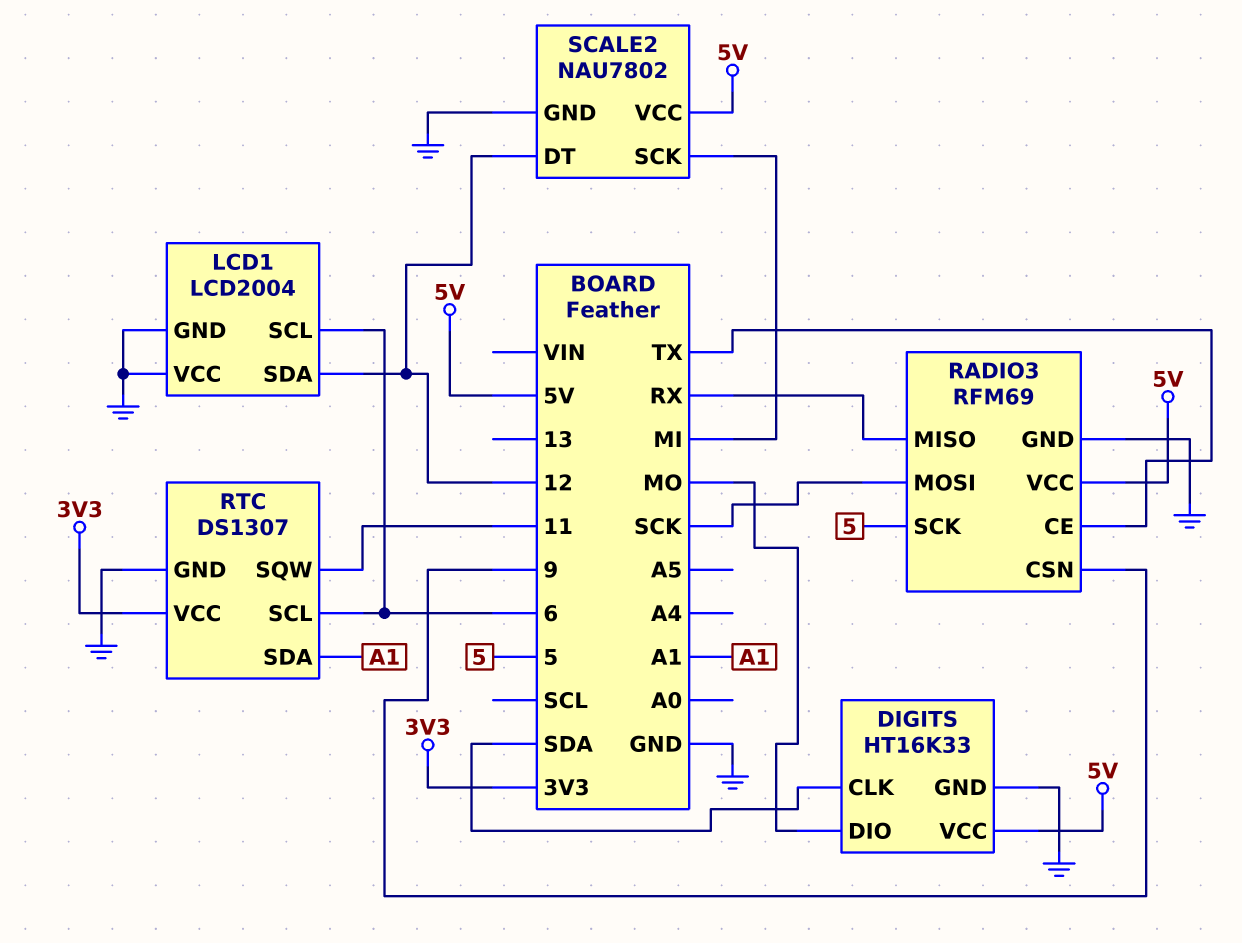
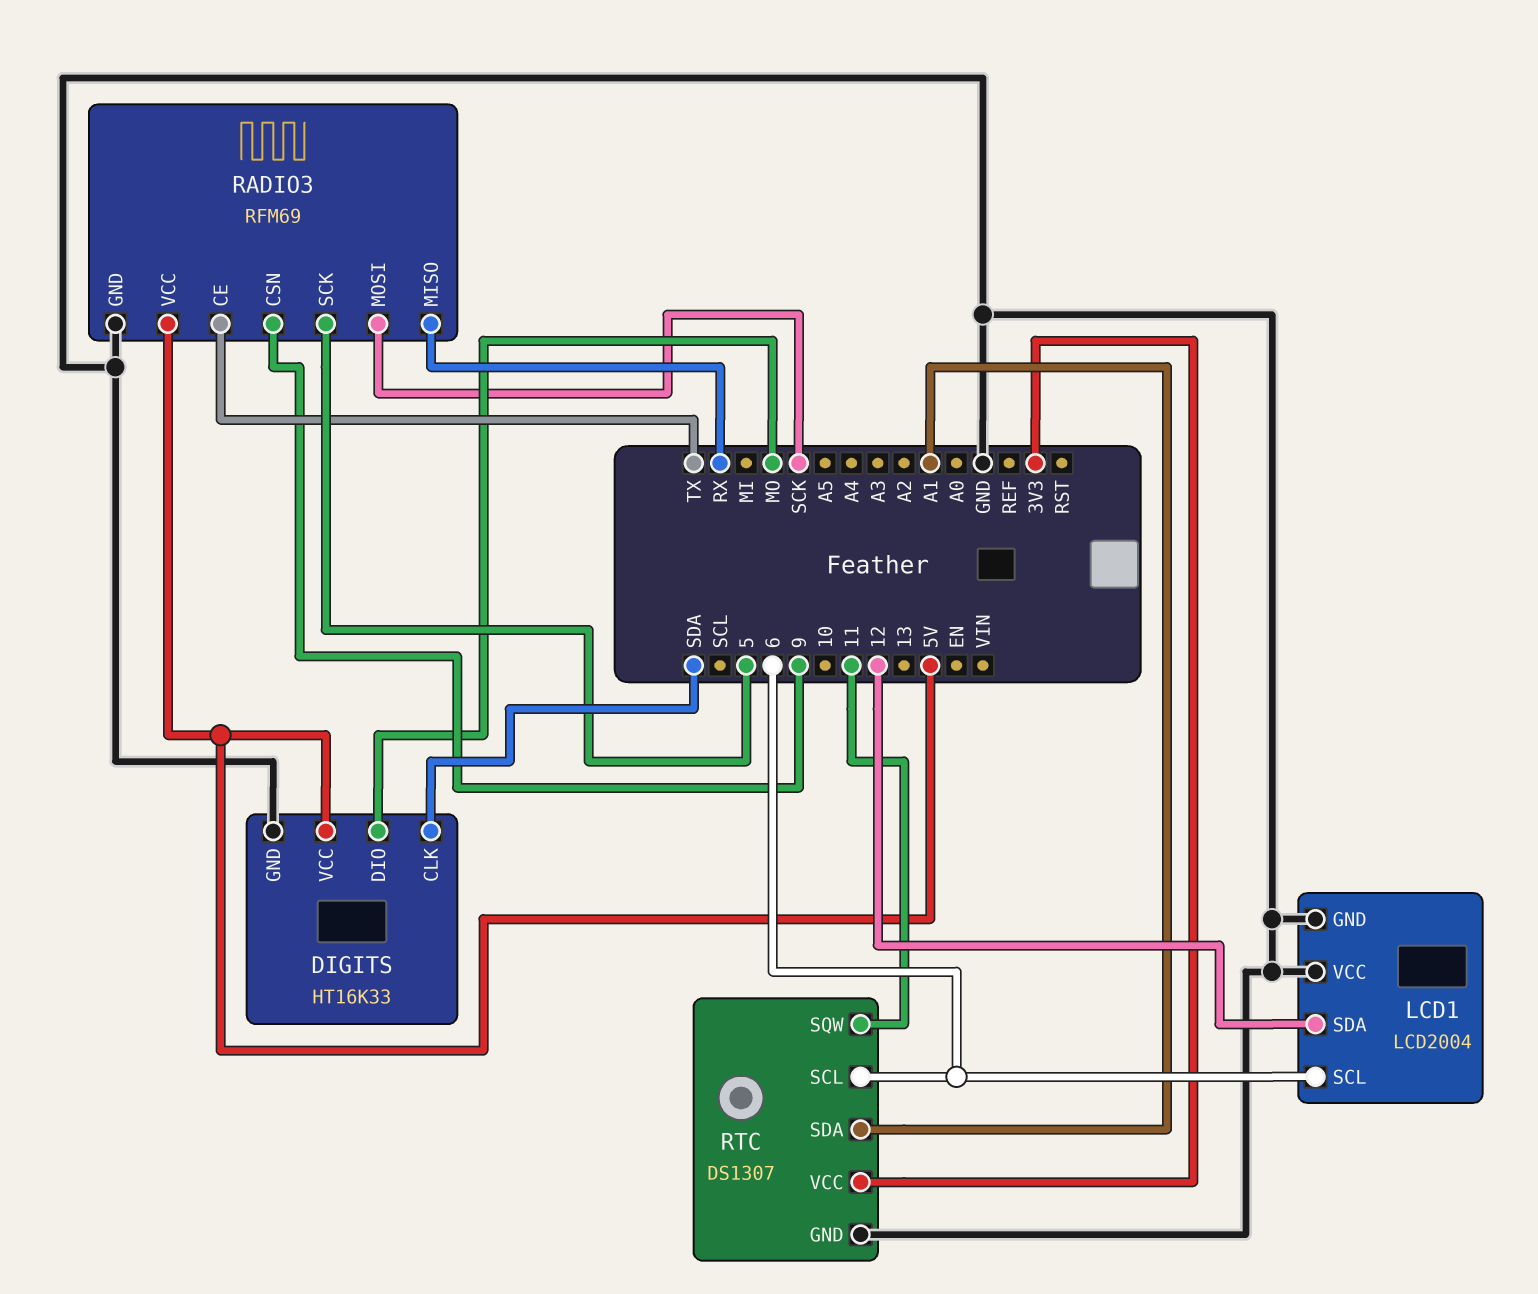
SCALE2: NAU7802 -> none
SCALE2 pin DT: 12 -> none
SCALE2 pin GND: GND -> none
SCALE2 pin SCK: MI -> none
SCALE2 pin VCC: 5V -> none

